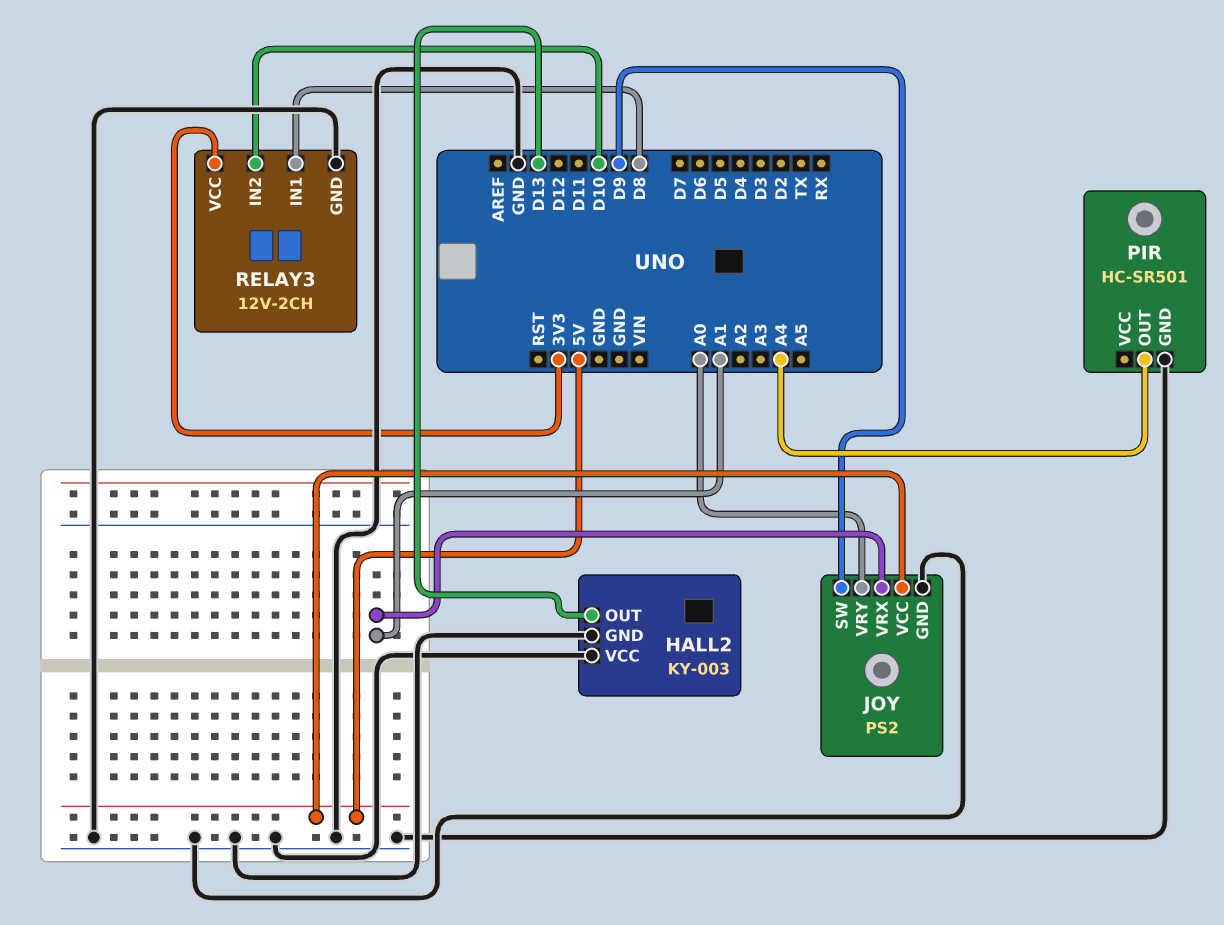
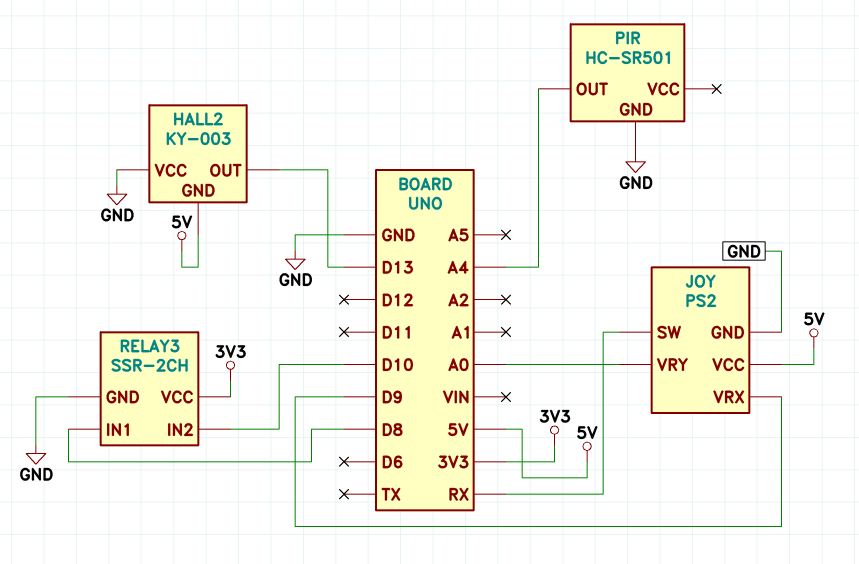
HALL2 pin GND: GND -> 5V
JOY pin SW: D9 -> RX
JOY pin VRX: A1 -> D9
RELAY3: 12V-2CH -> SSR-2CH

